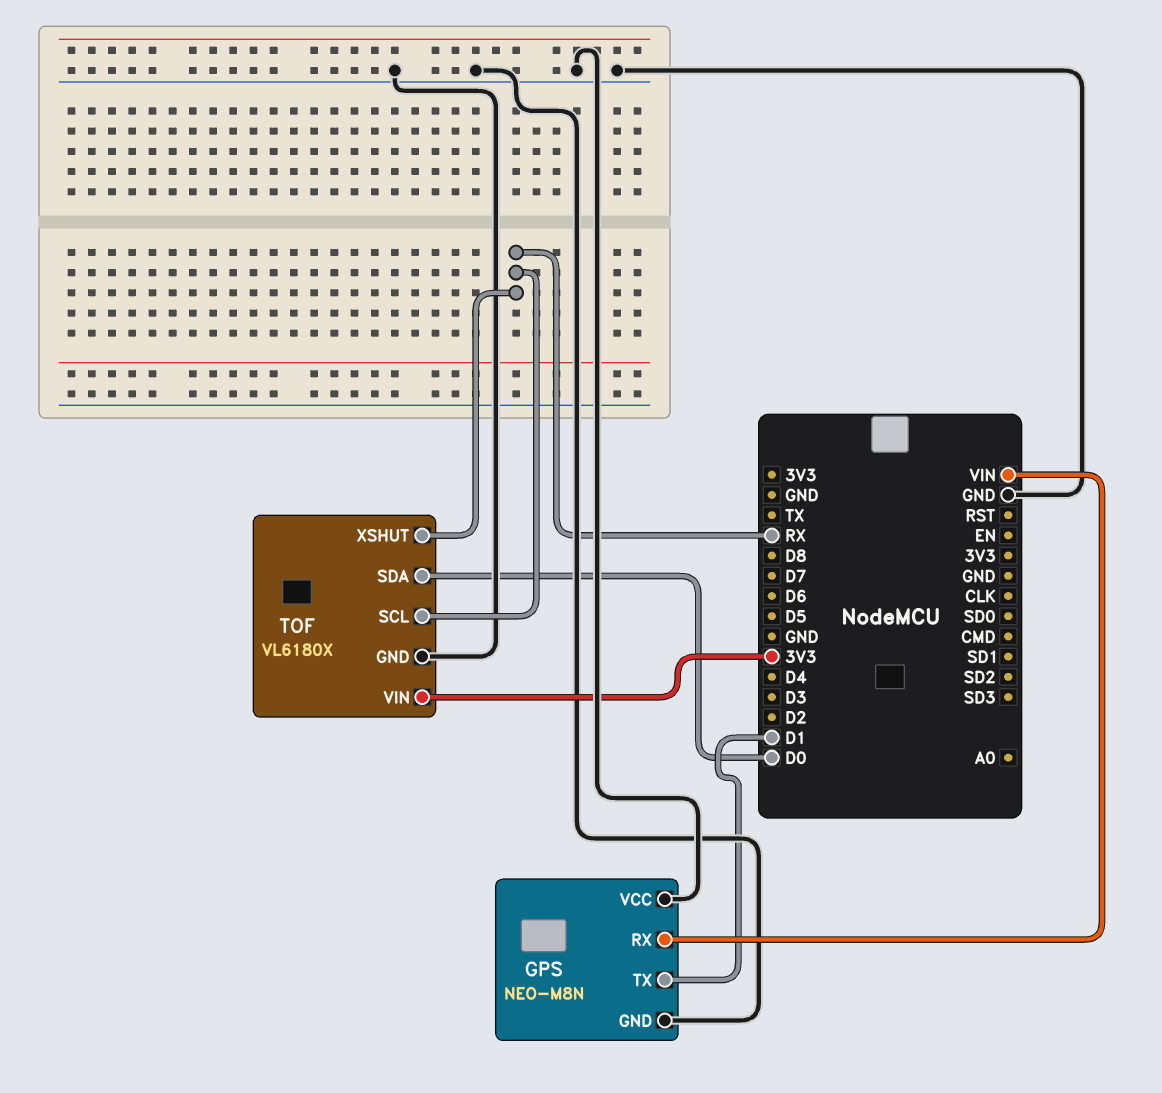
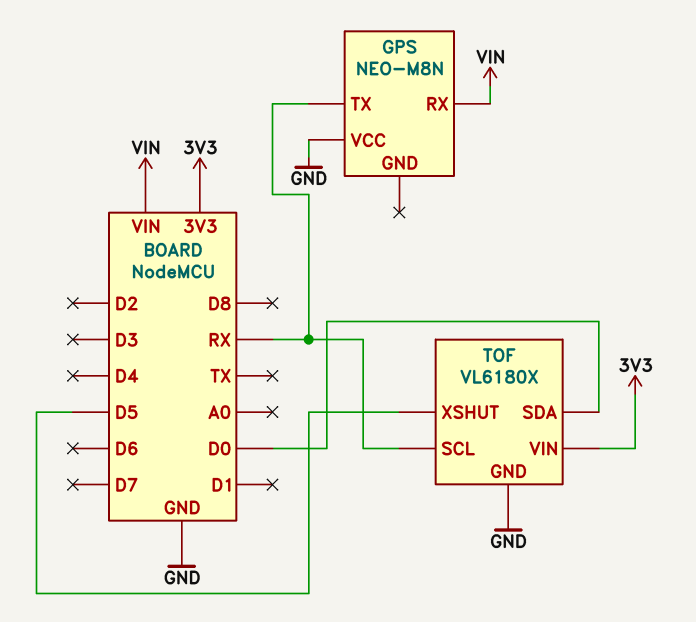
GPS pin GND: GND -> none
GPS pin TX: D1 -> RX
TOF pin XSHUT: RX -> D5

